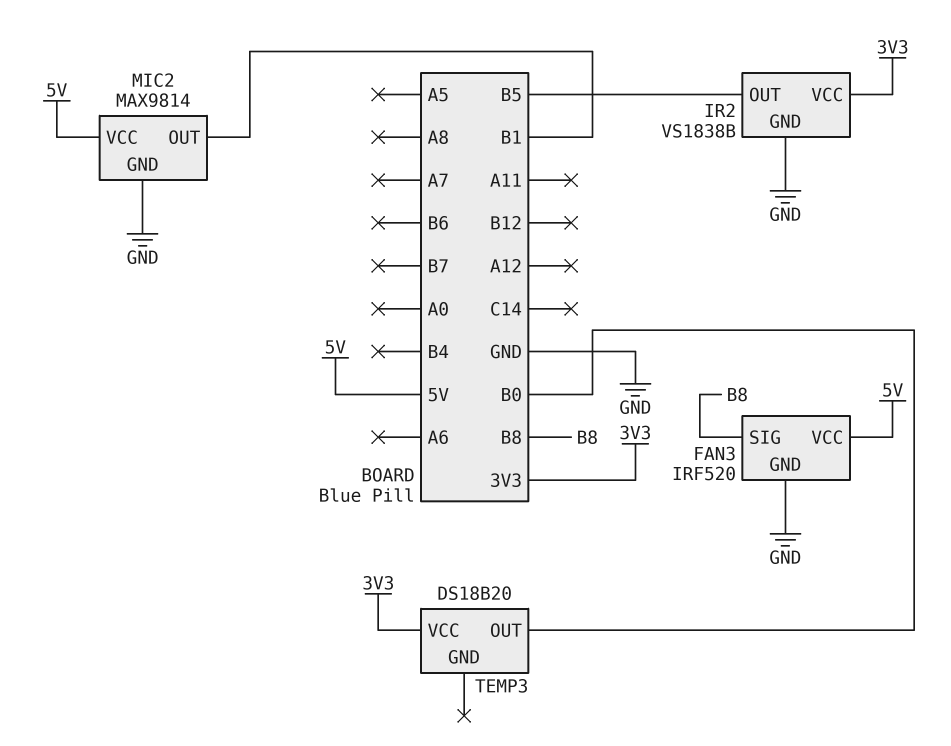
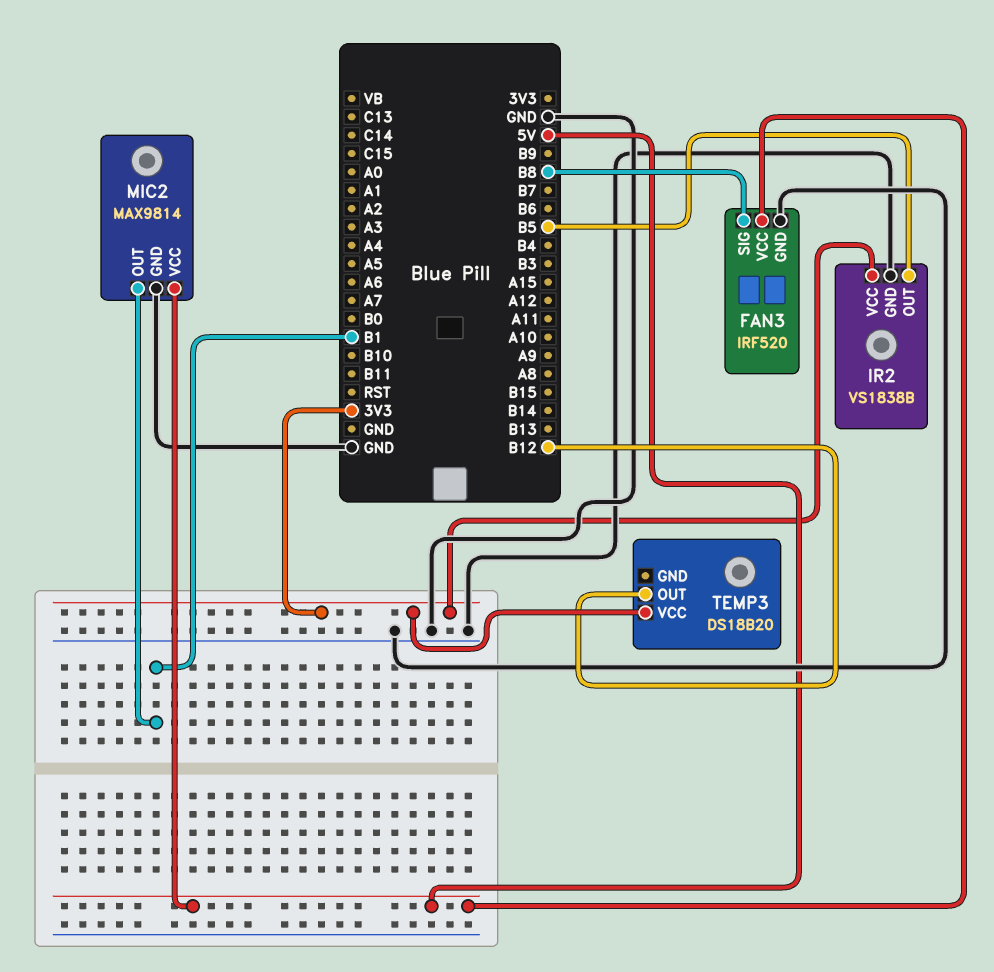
TEMP3 pin OUT: B0 -> B12

